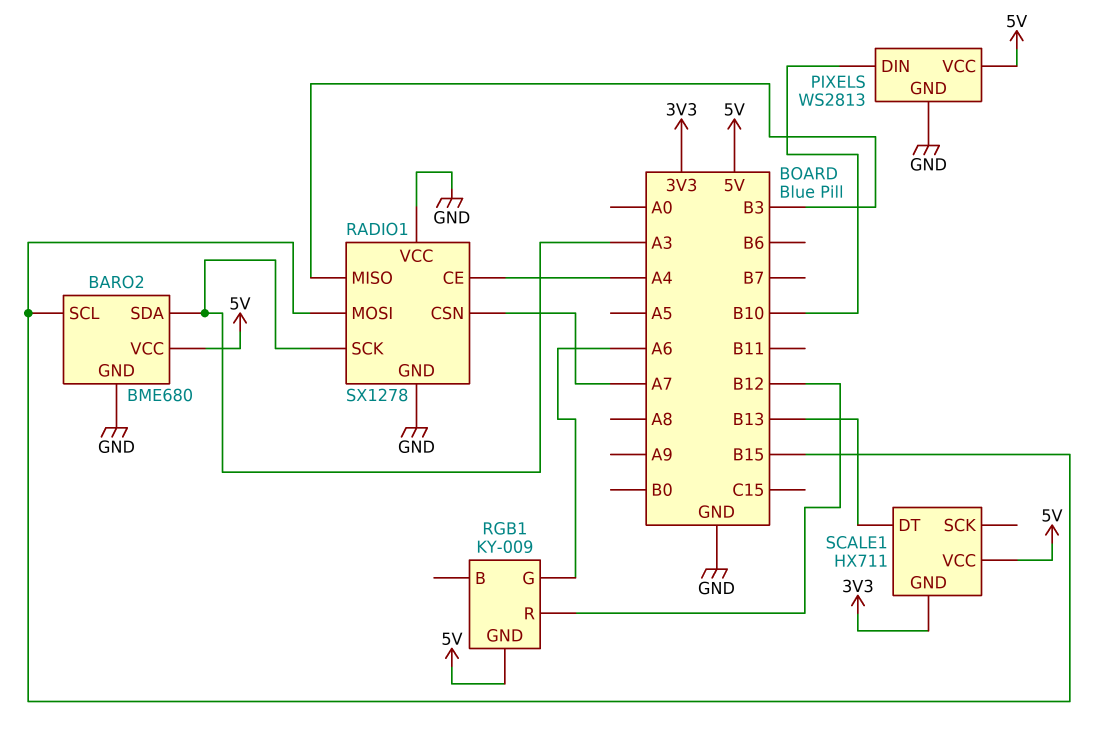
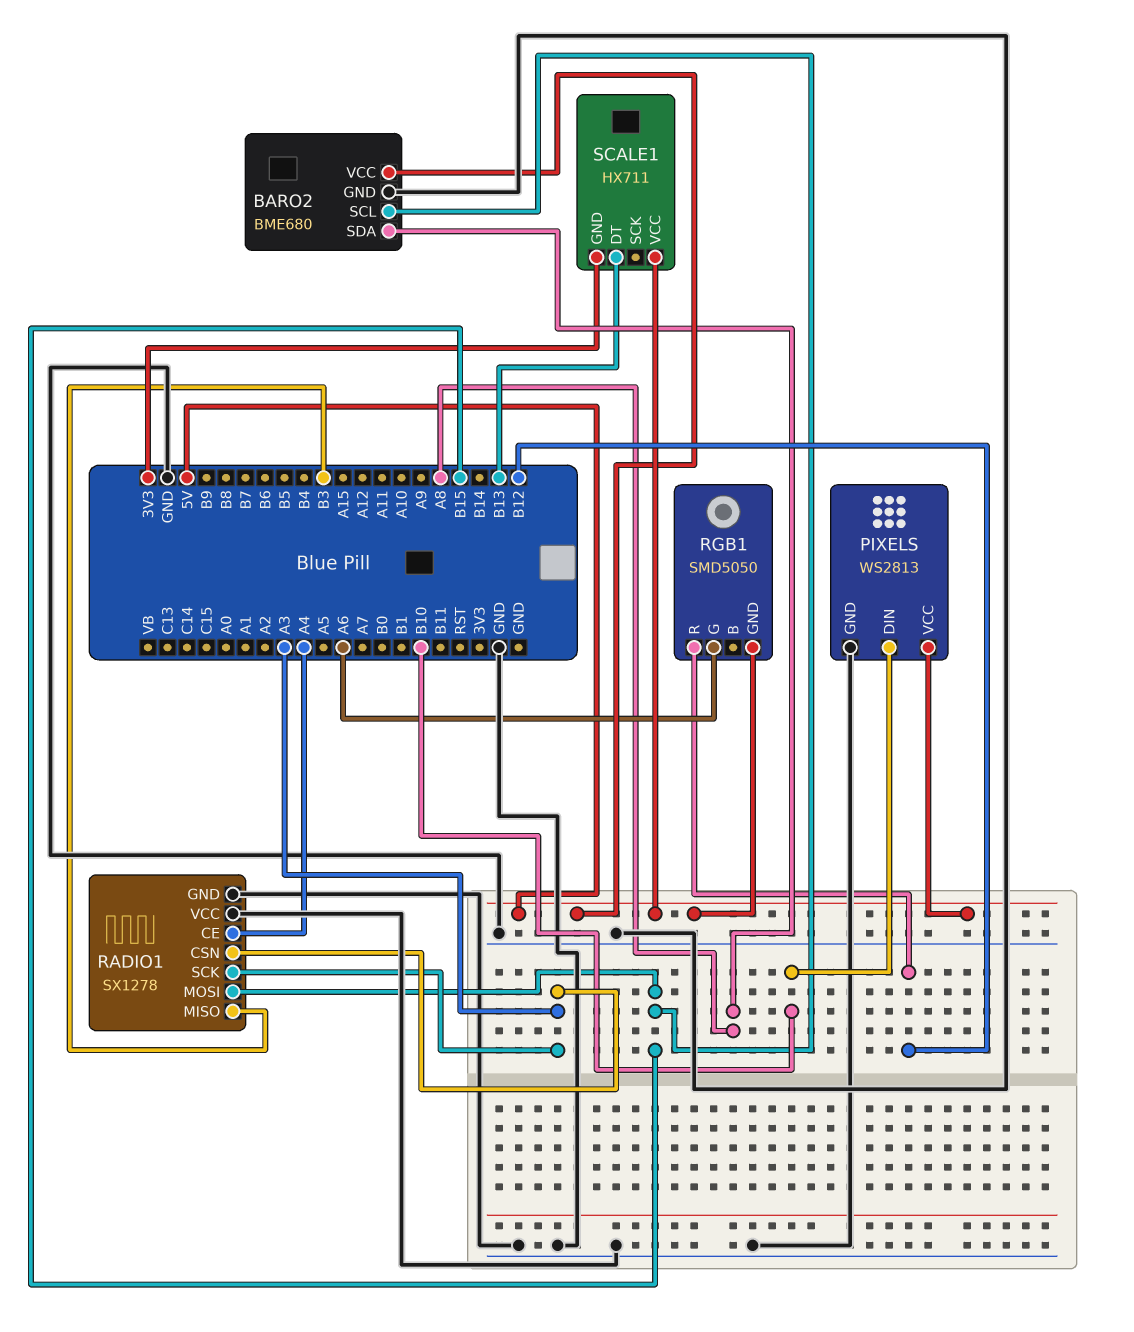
BARO2 pin SDA: A3 -> A8
RADIO1 pin CSN: A7 -> A3
RGB1: KY-009 -> SMD5050

